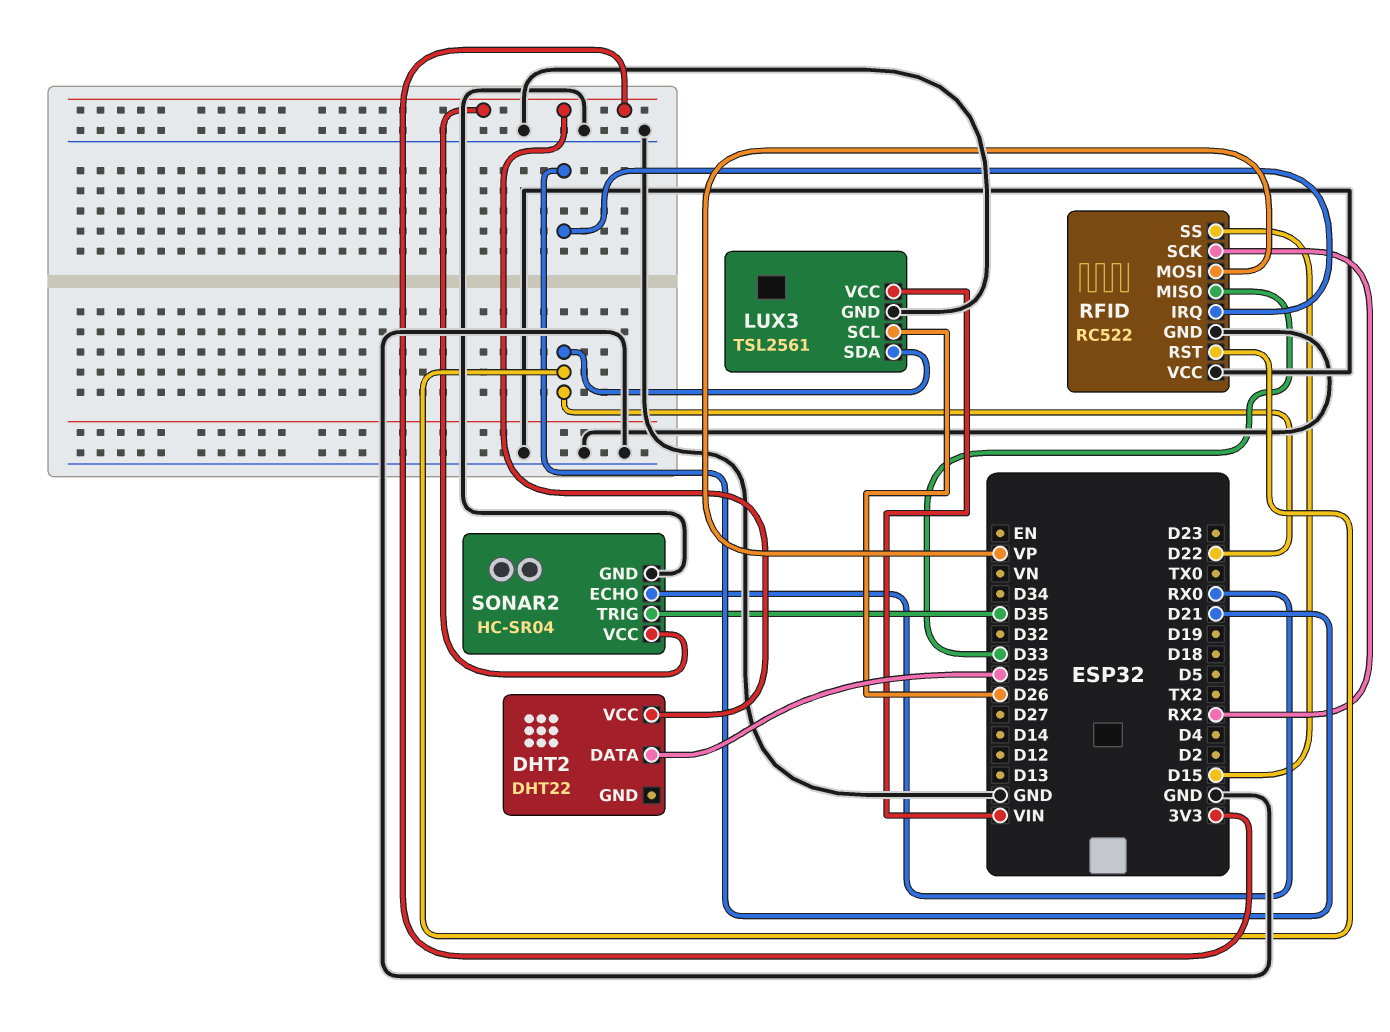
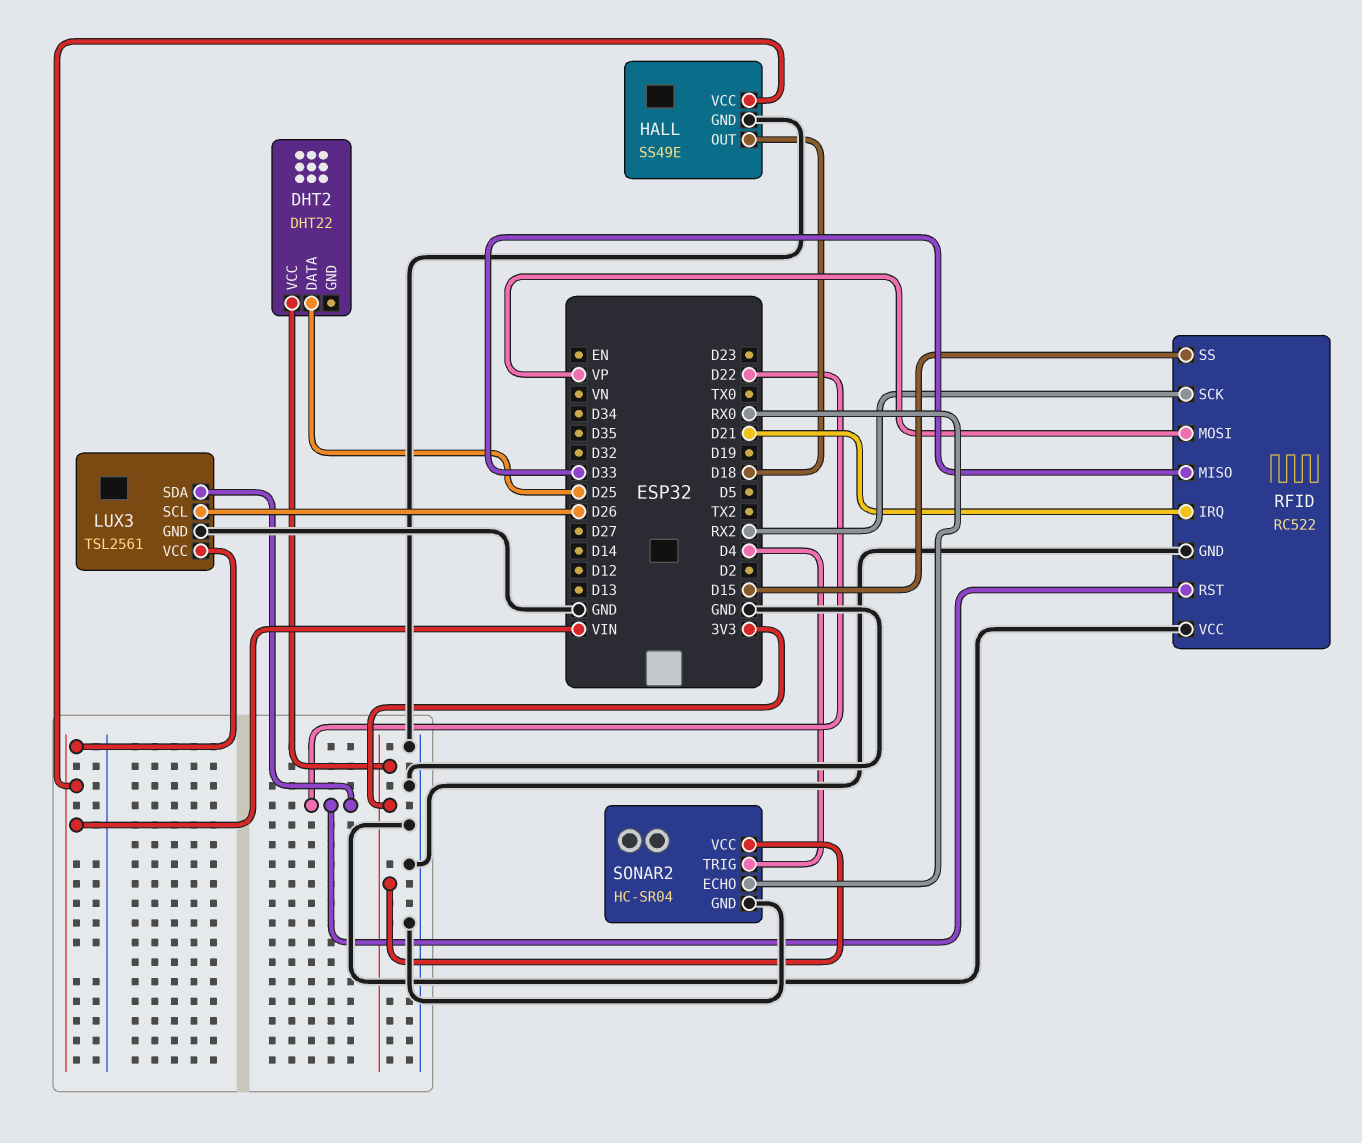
HALL: none -> SS49E
HALL pin GND: none -> GND
HALL pin OUT: none -> D18
HALL pin VCC: none -> VIN
SONAR2 pin TRIG: D35 -> D4

